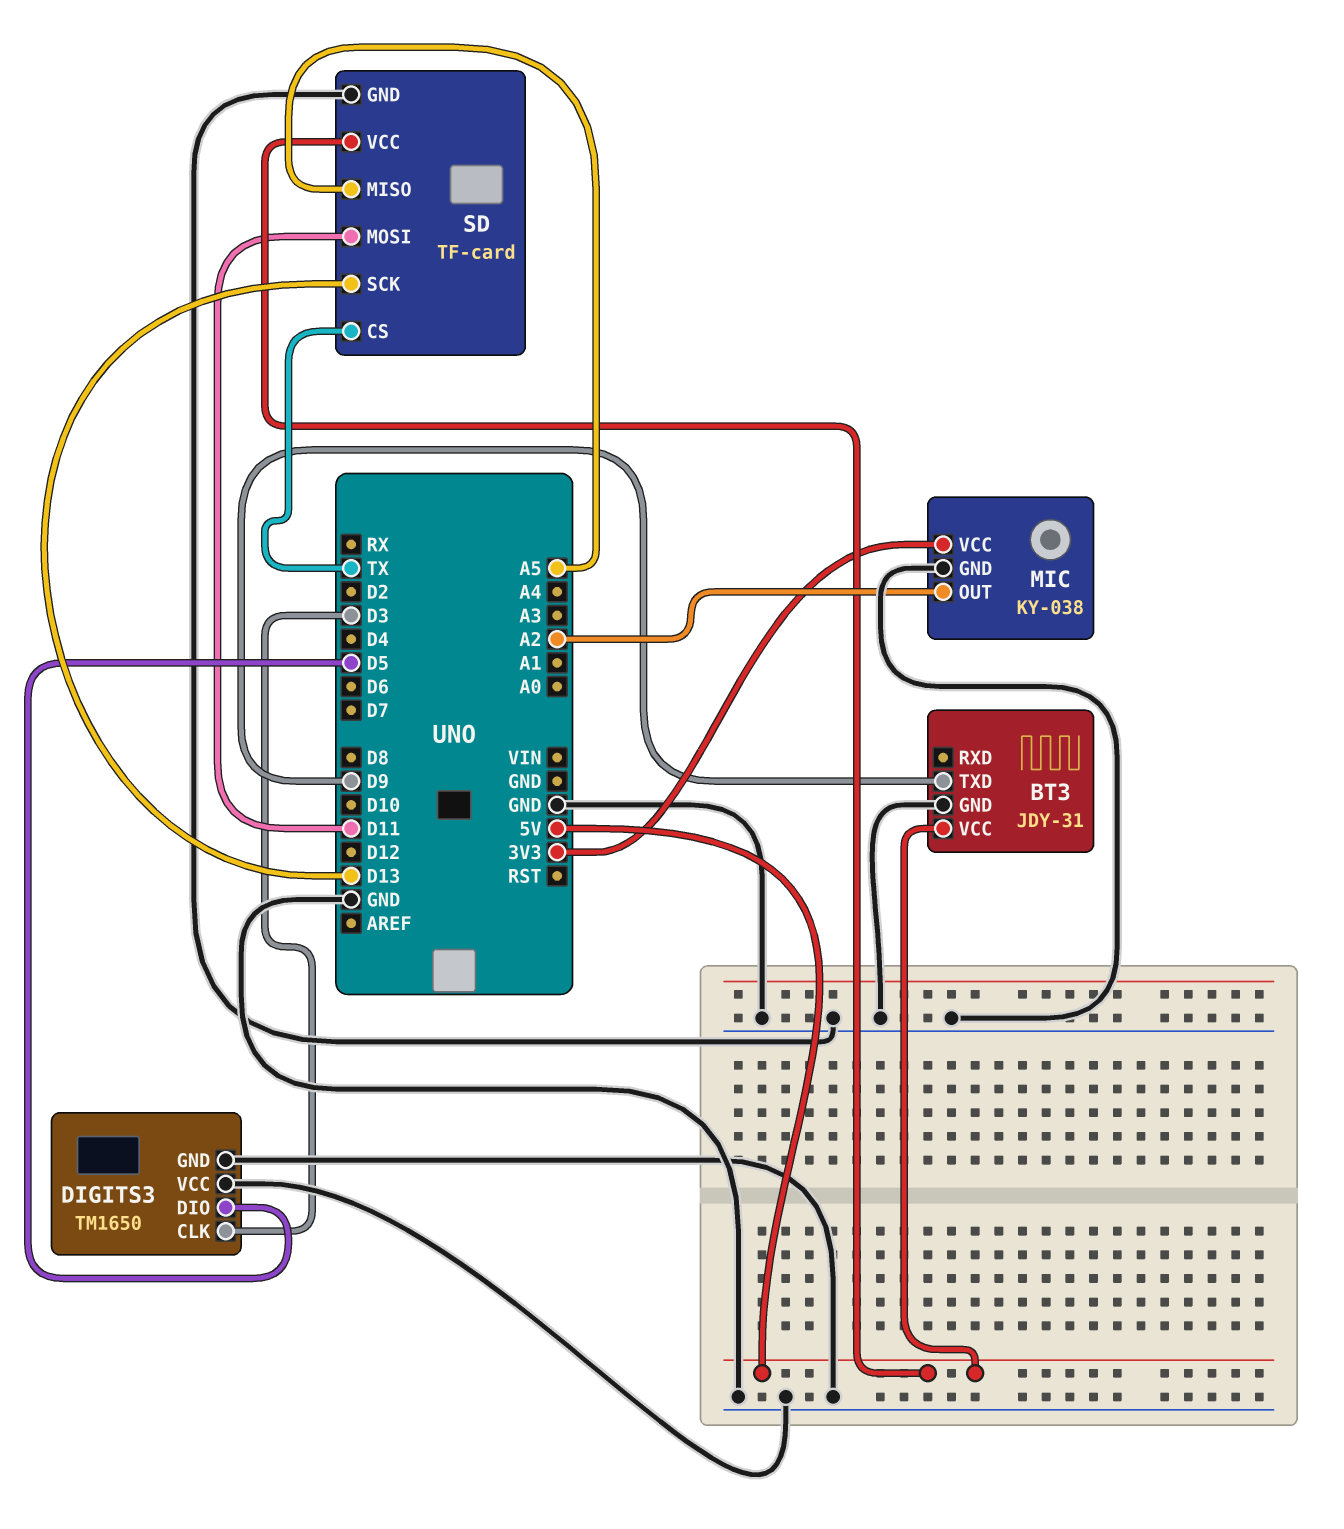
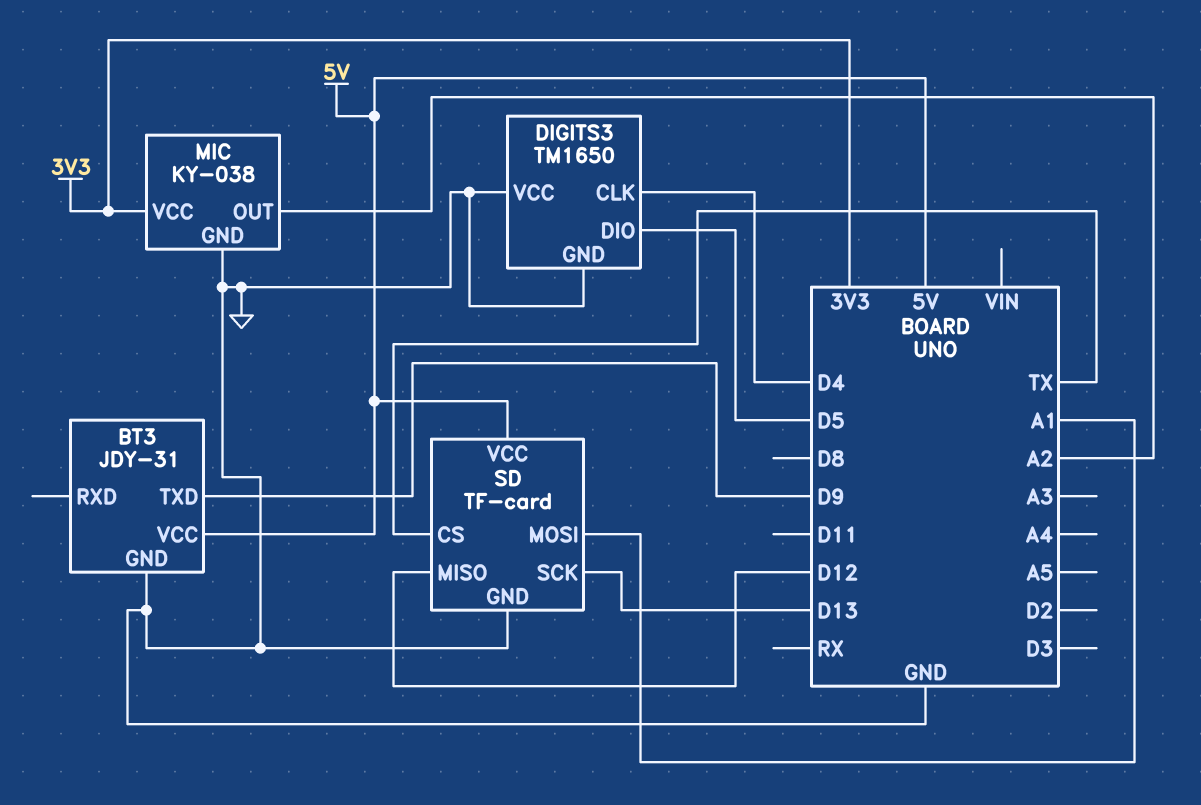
DIGITS3 pin CLK: D3 -> D4
SD pin MISO: A5 -> D12
SD pin MOSI: D11 -> A1

